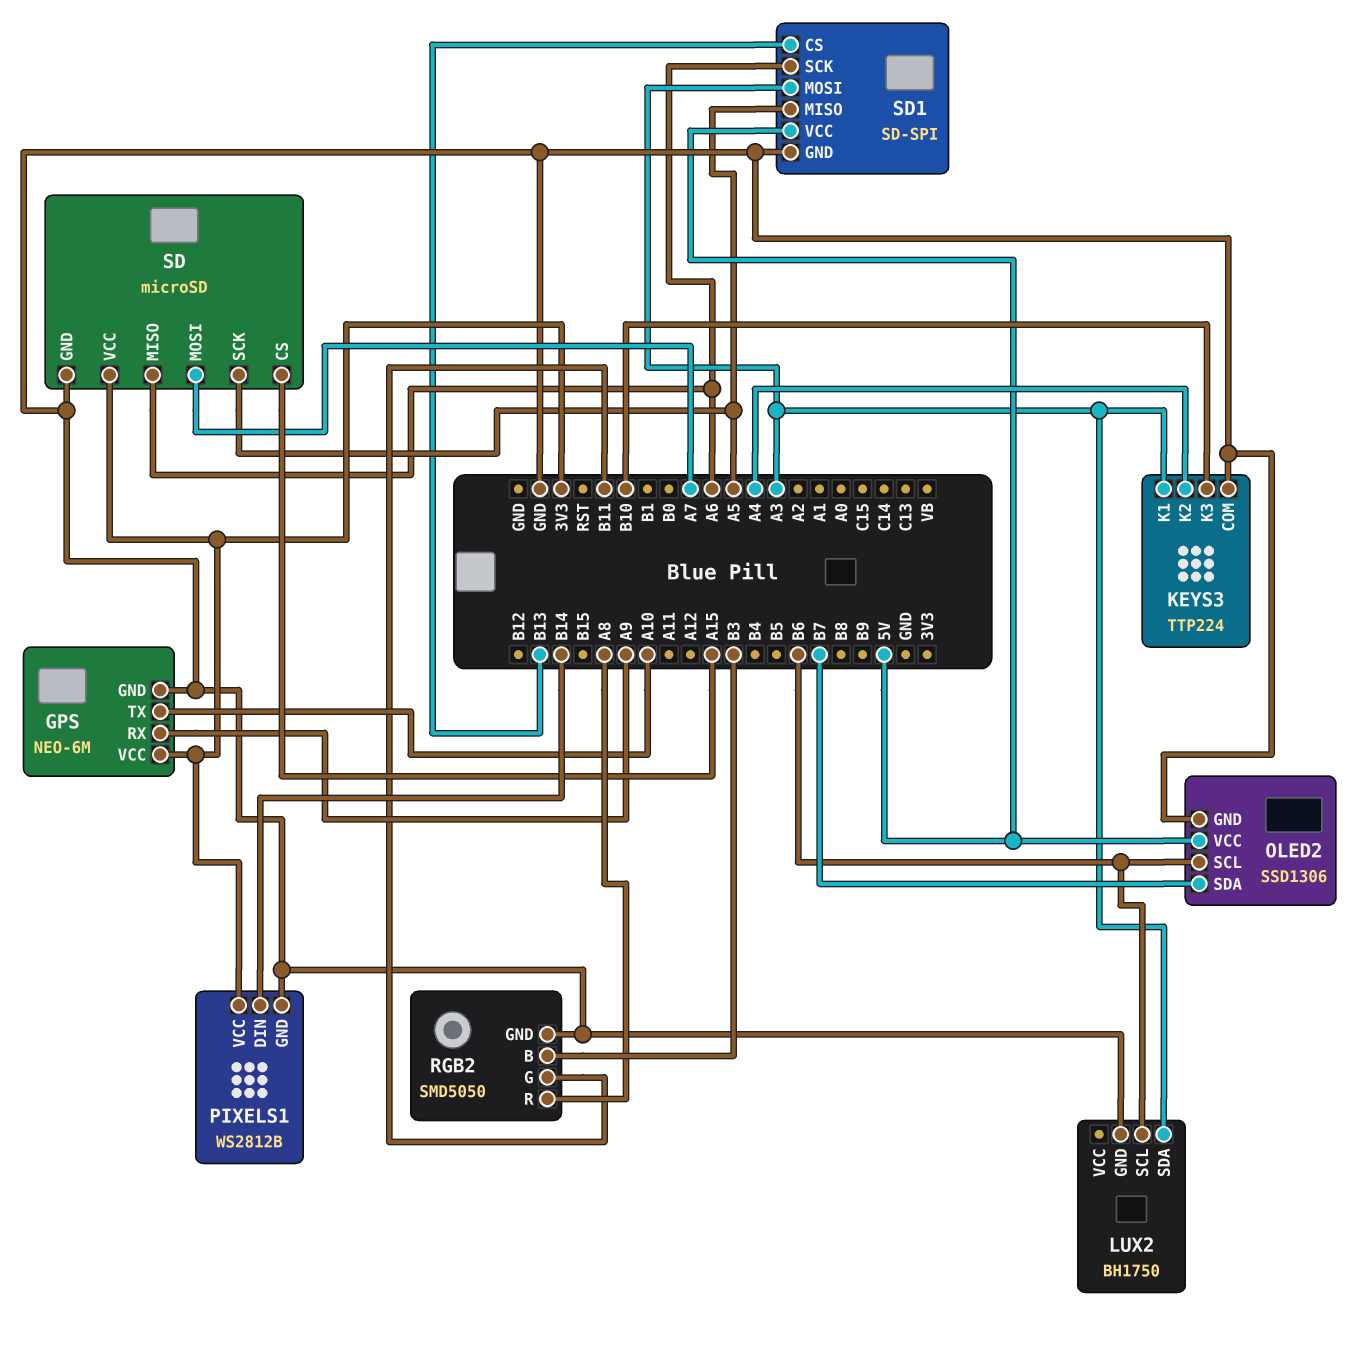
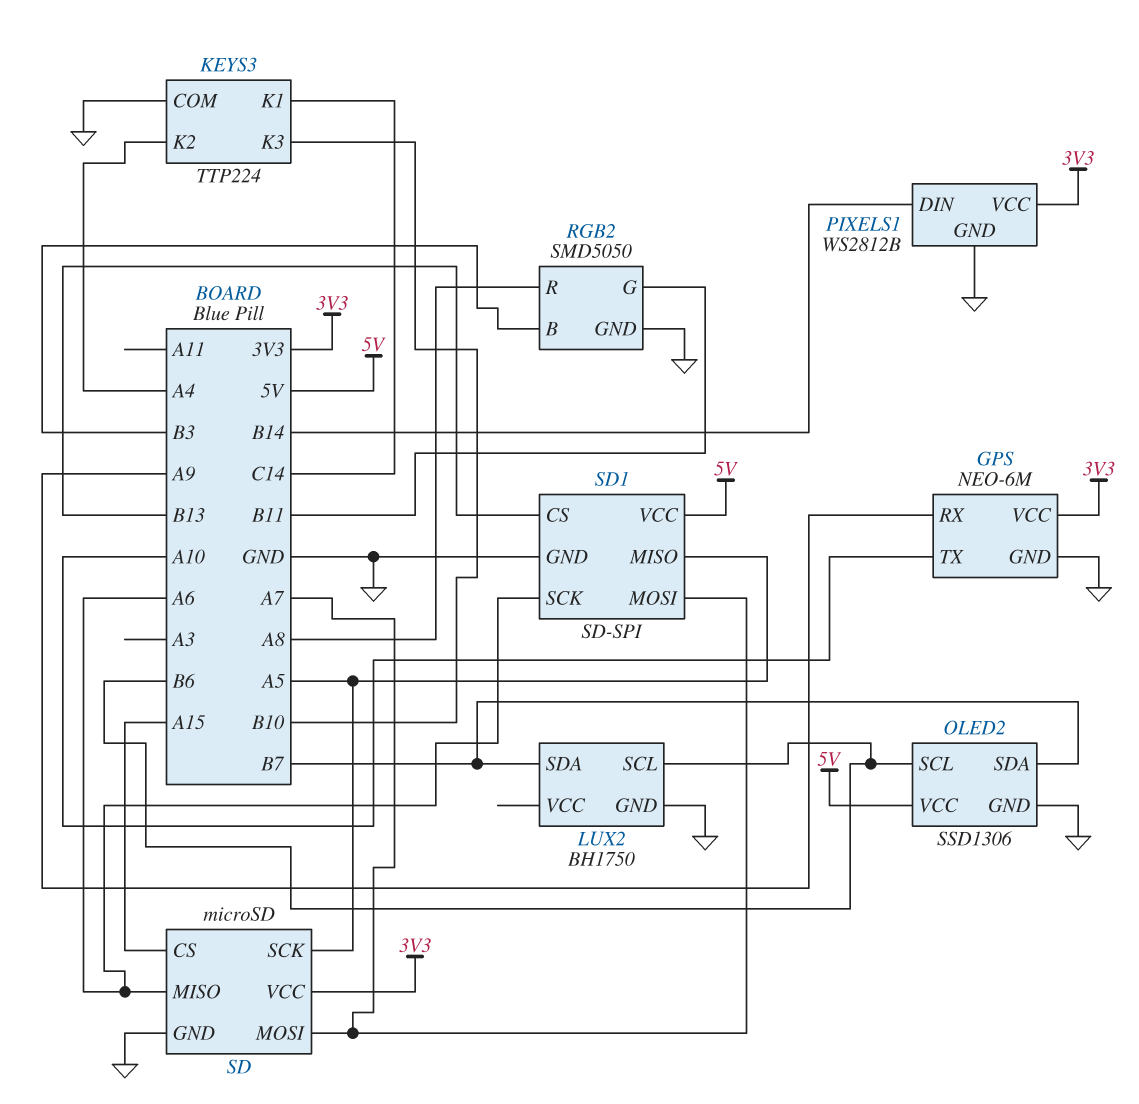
KEYS3 pin K1: A3 -> C14
LUX2 pin SDA: A3 -> B7
SD1 pin MOSI: A3 -> A7

